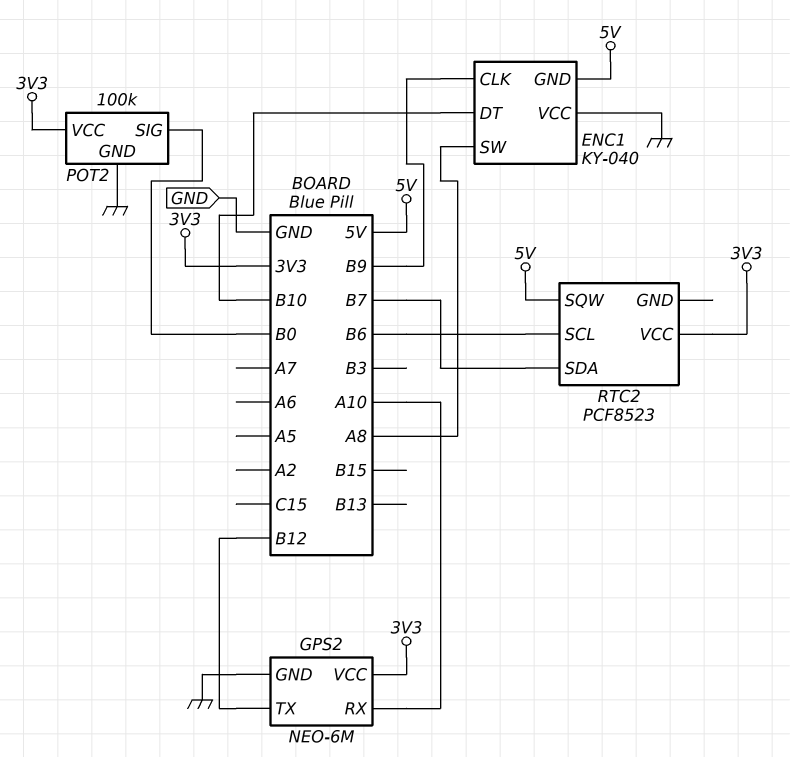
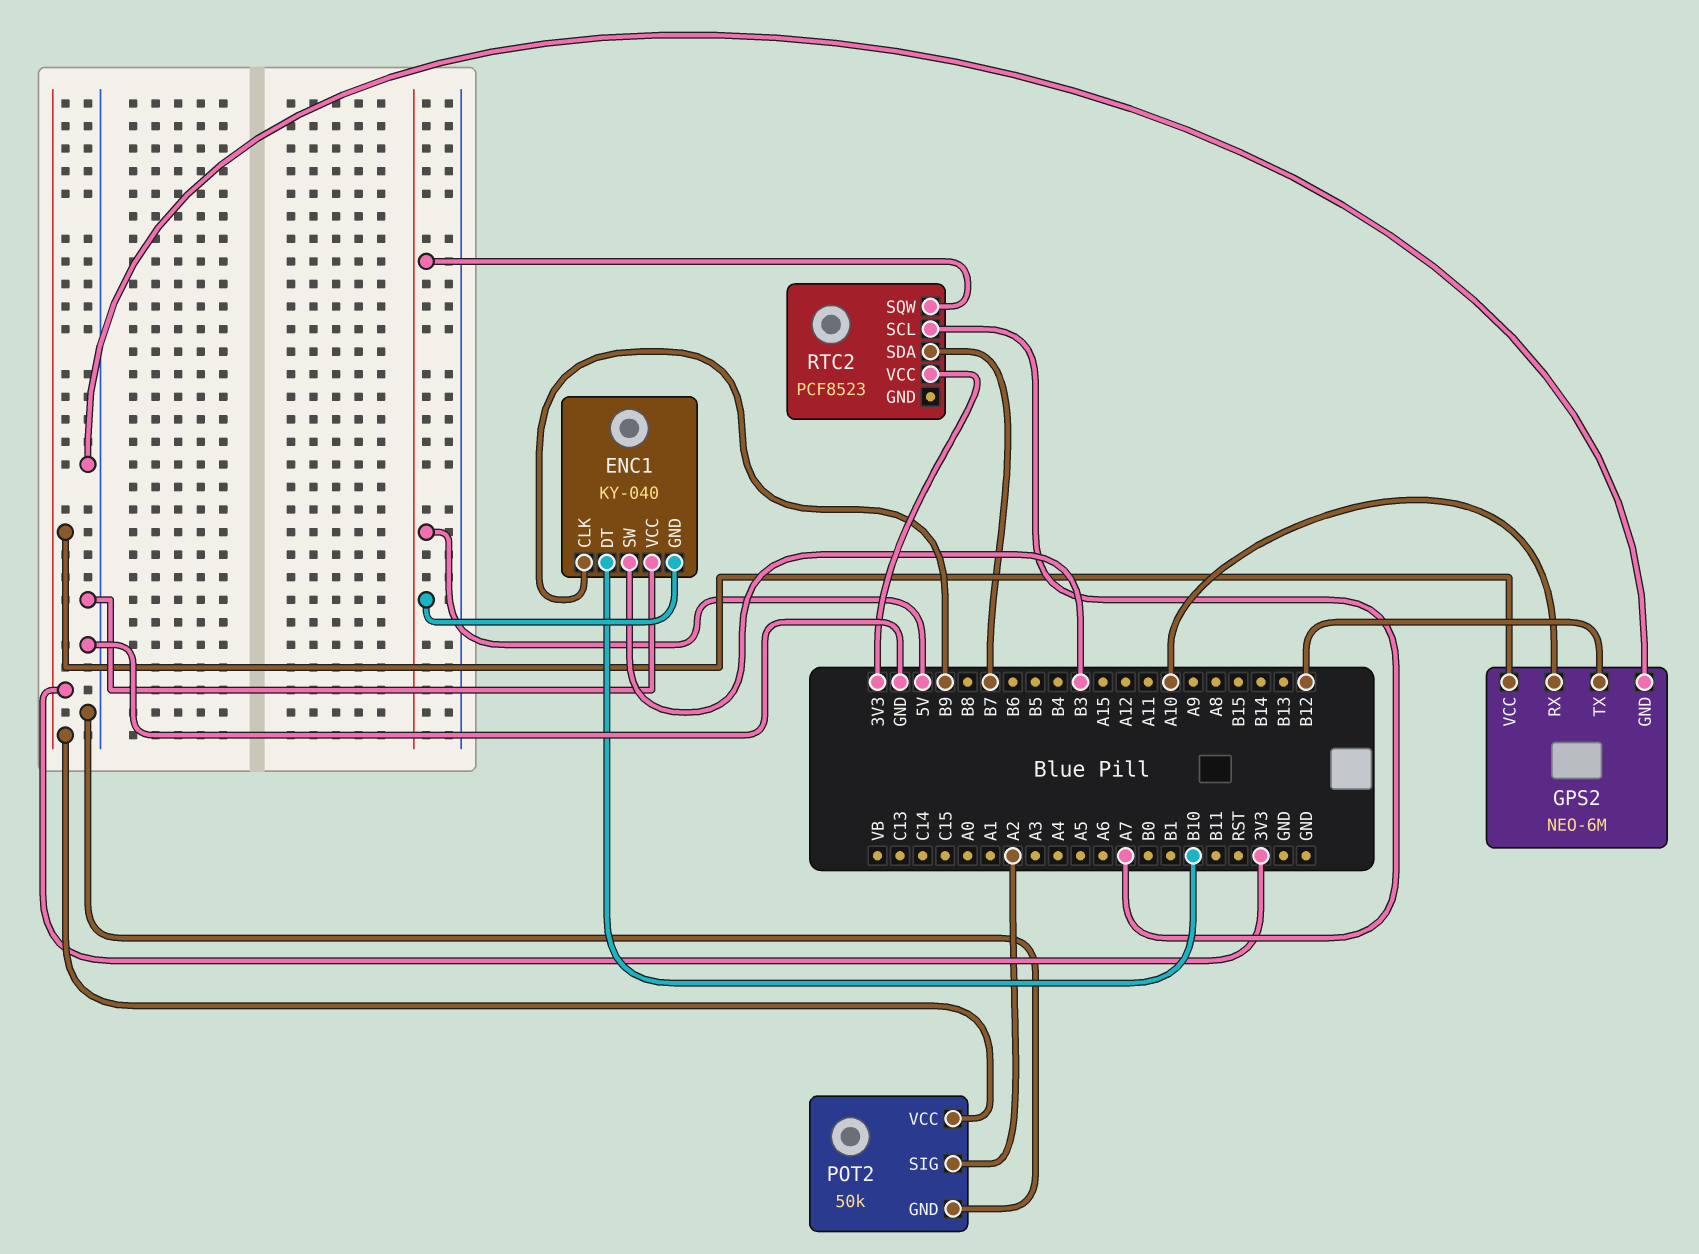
ENC1 pin SW: A8 -> B3
POT2: 100k -> 50k
POT2 pin SIG: B0 -> A2
RTC2 pin SCL: B6 -> A7

